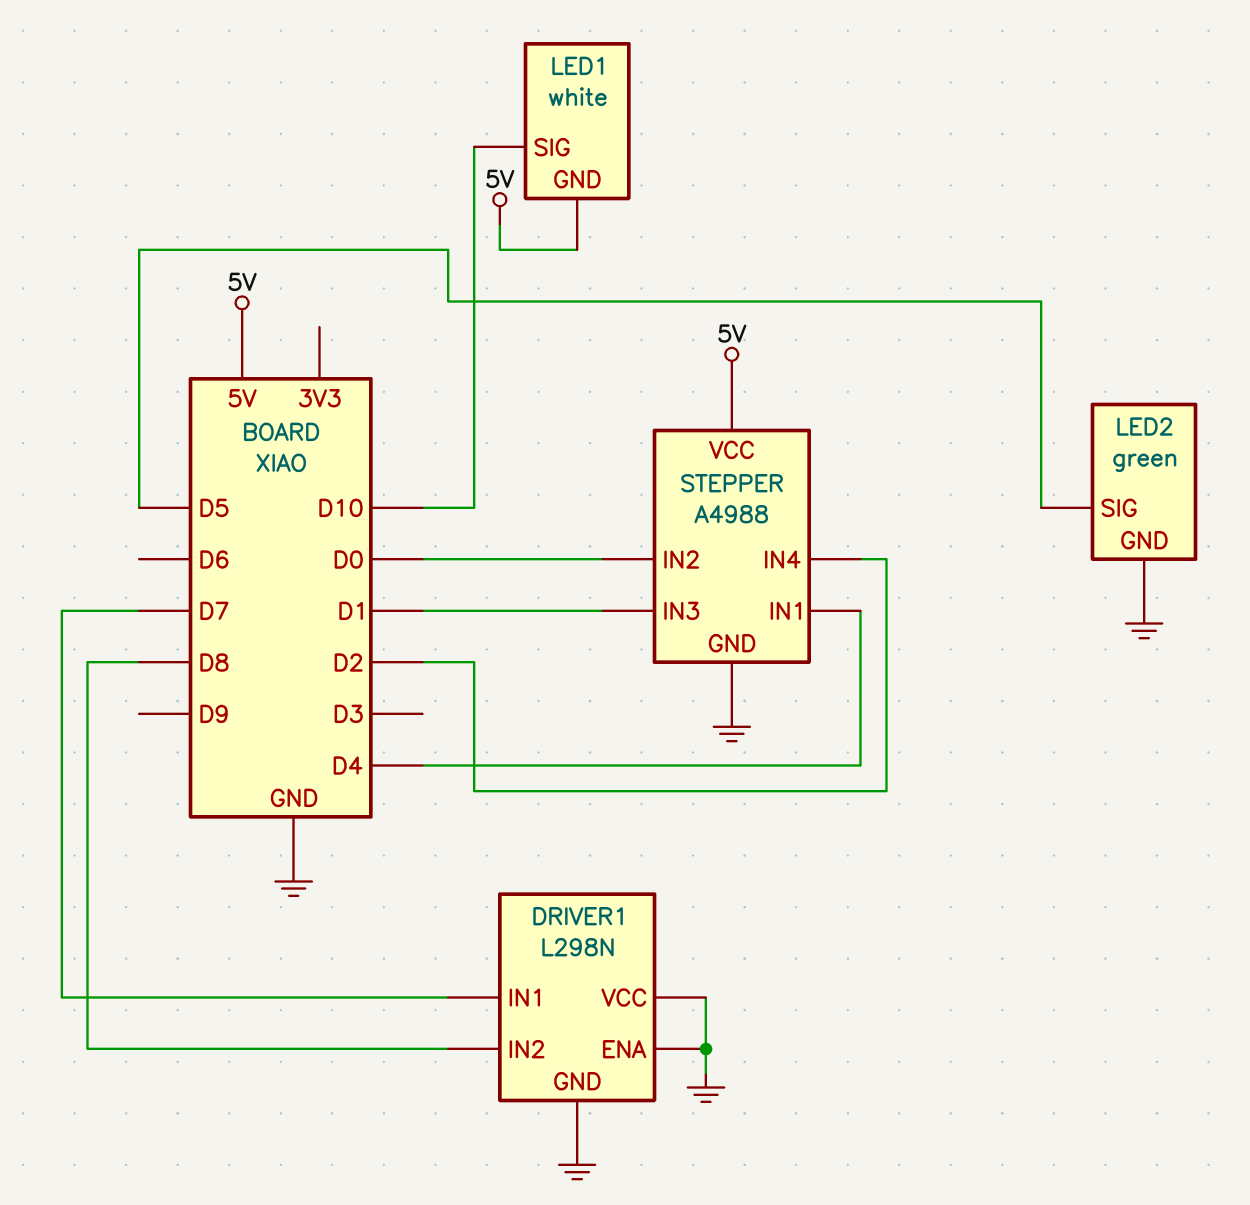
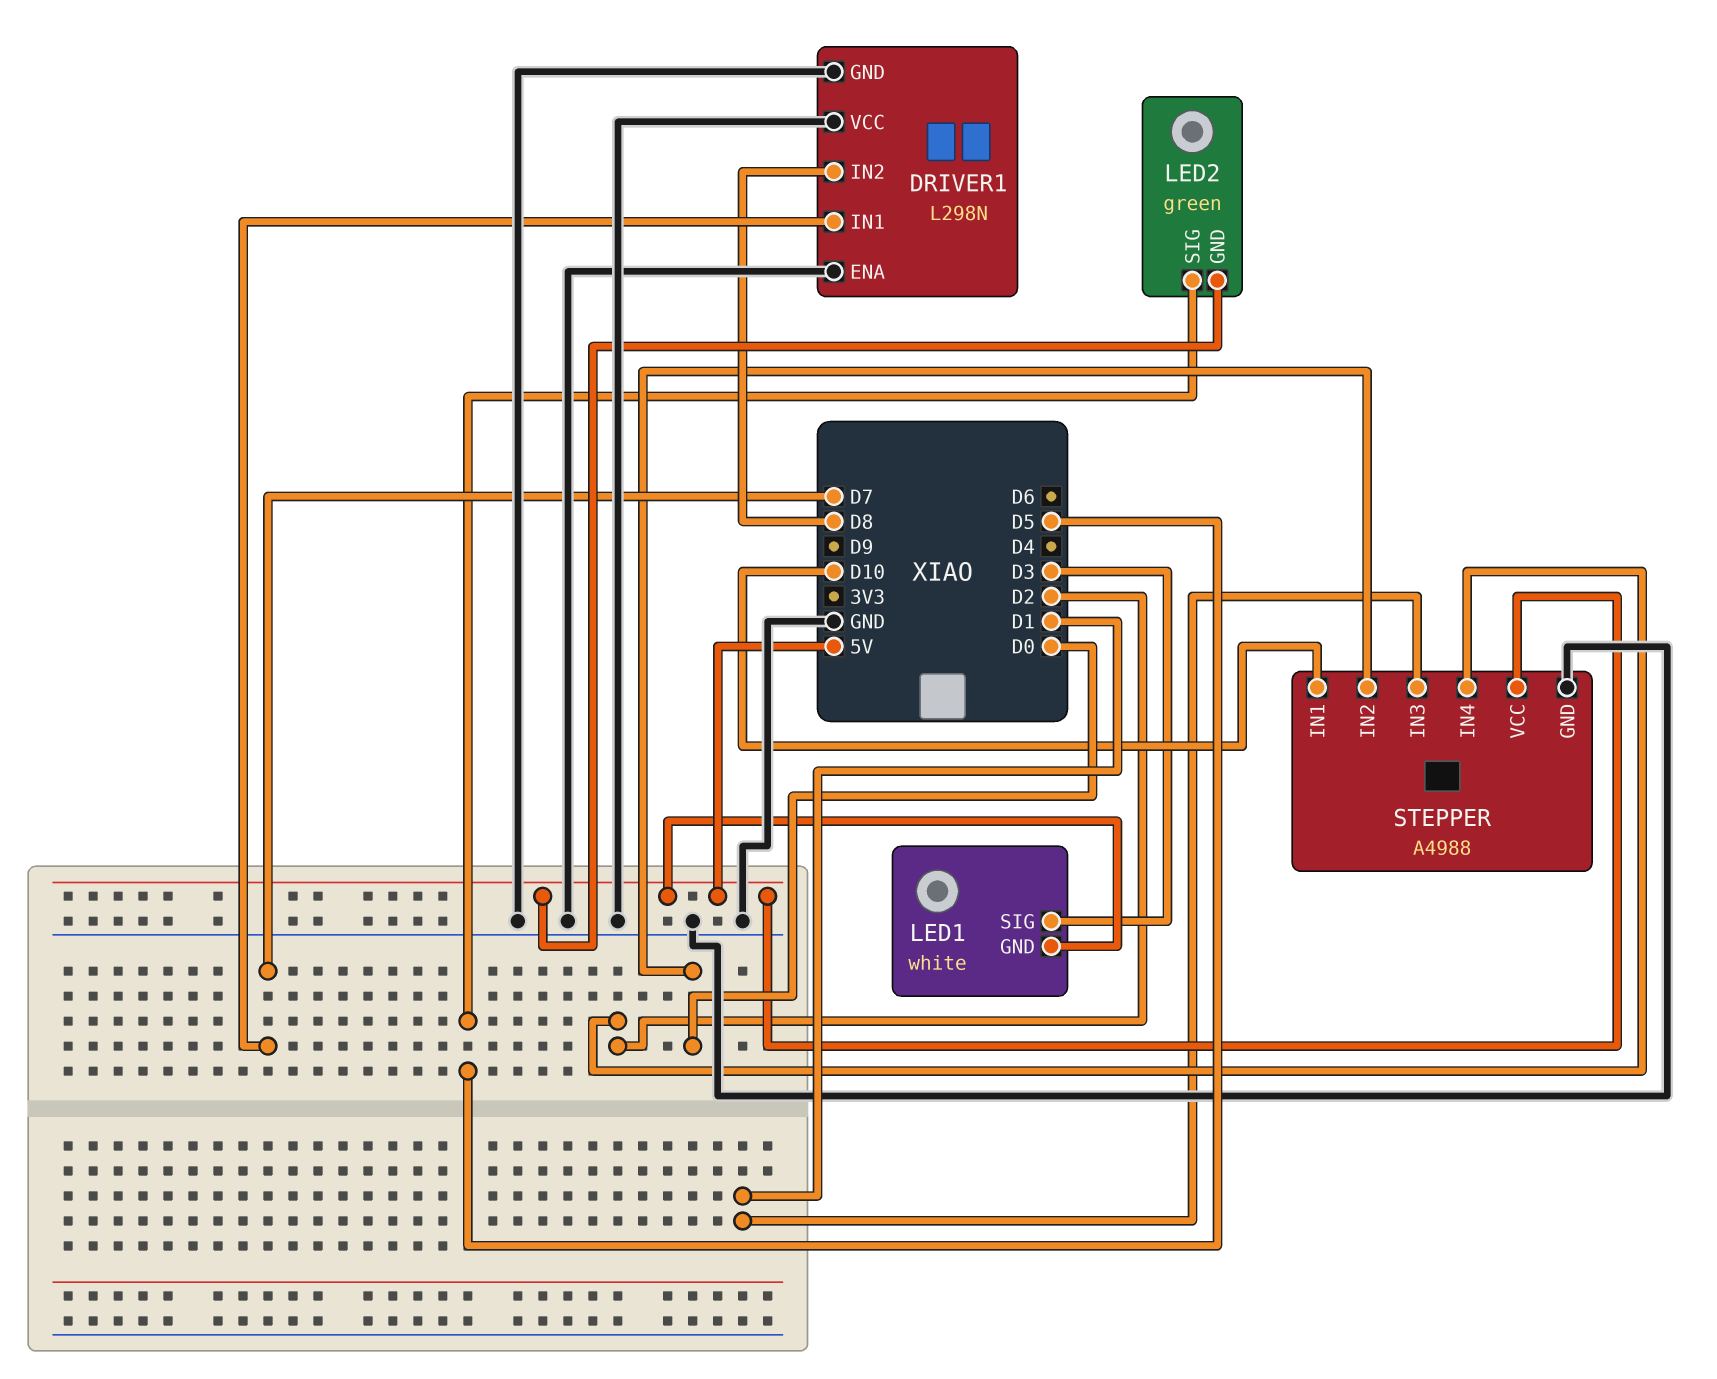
LED1 pin SIG: D10 -> D3
LED2 pin GND: GND -> 5V
STEPPER pin IN1: D4 -> D10

